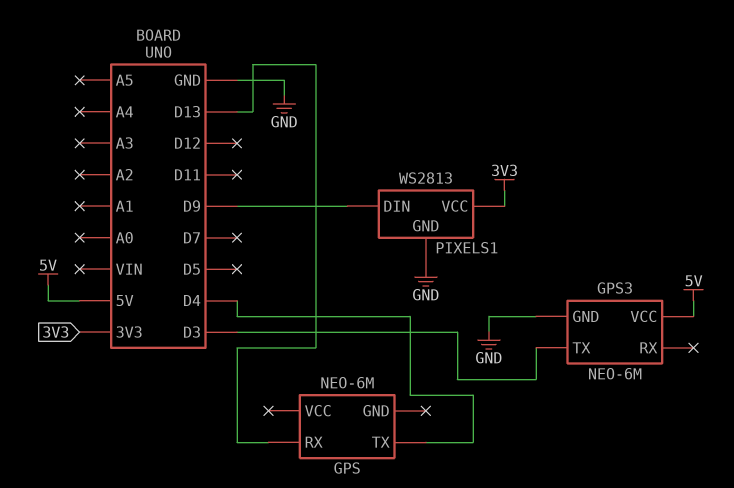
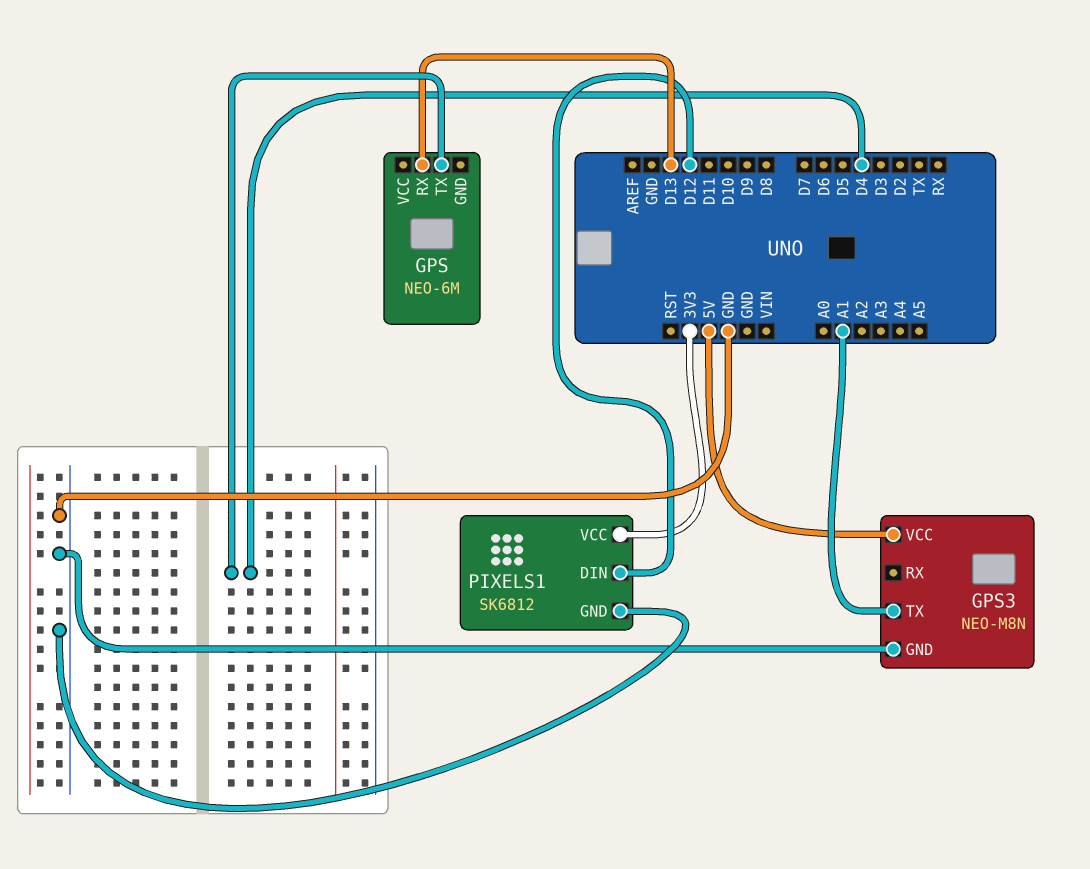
GPS3: NEO-6M -> NEO-M8N
GPS3 pin TX: D3 -> A1
PIXELS1: WS2813 -> SK6812
PIXELS1 pin DIN: D9 -> D12

